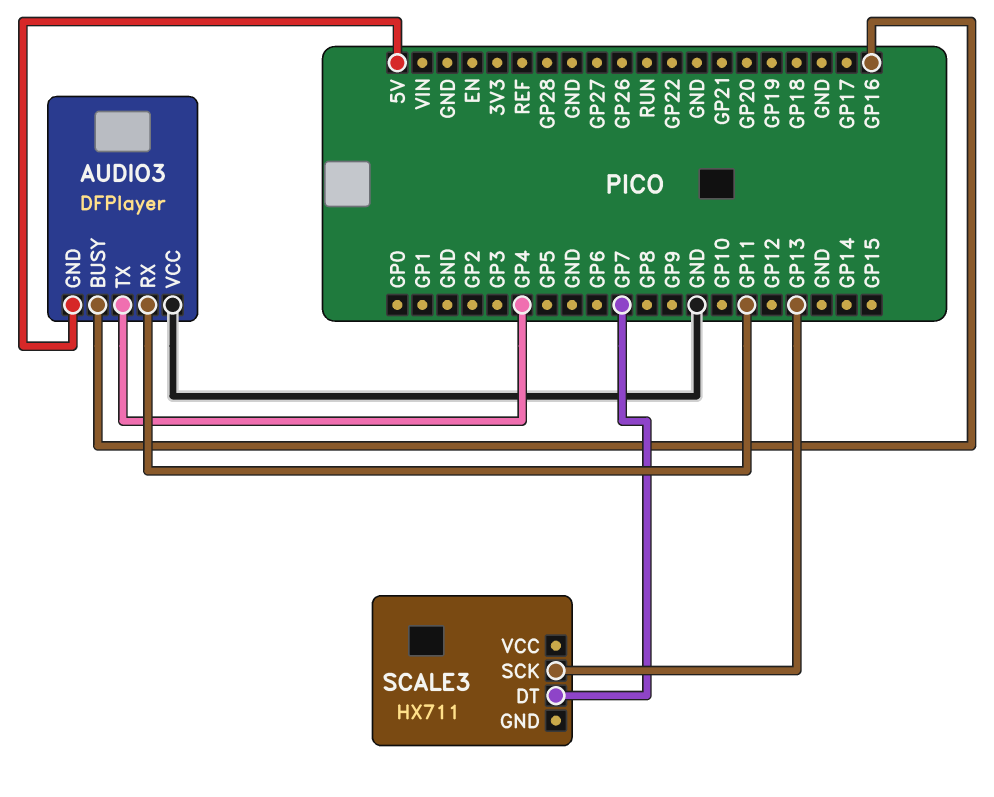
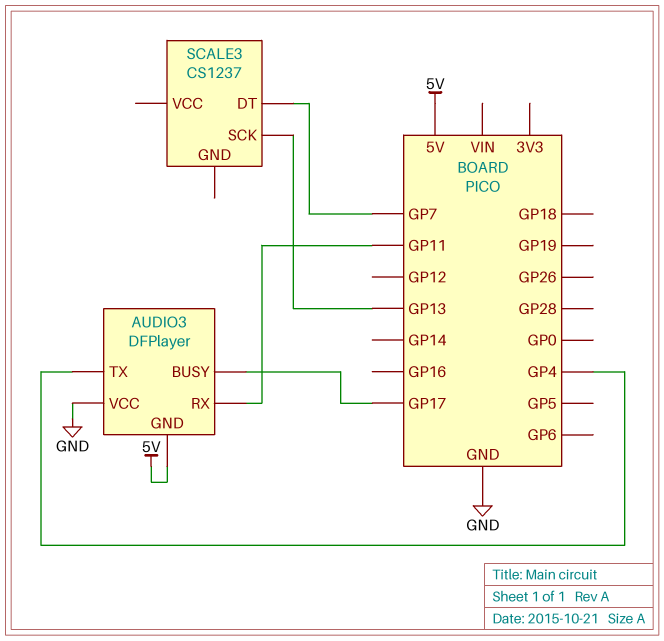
AUDIO3 pin BUSY: GP16 -> GP17
SCALE3: HX711 -> CS1237

